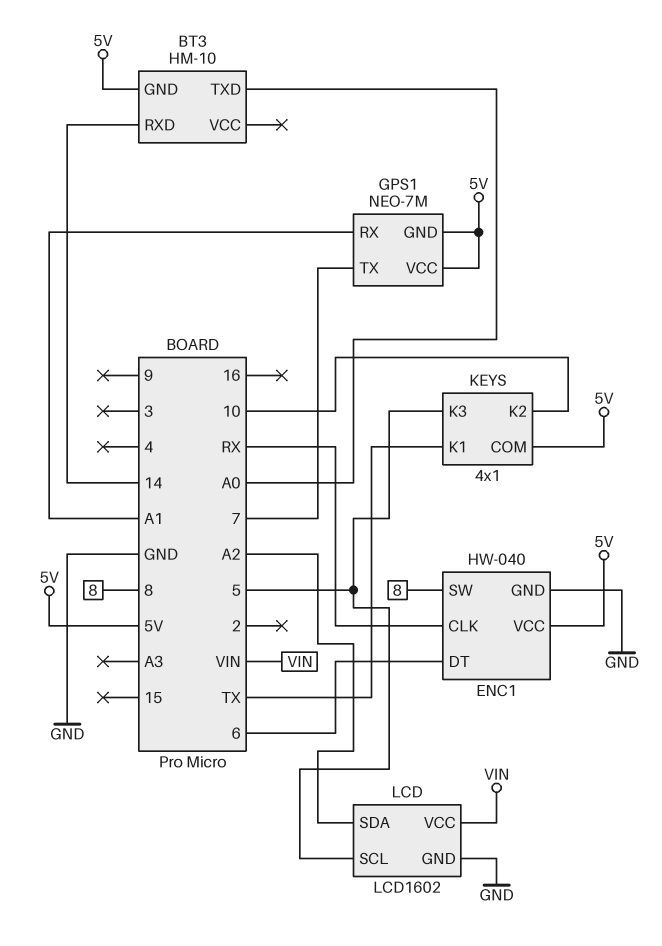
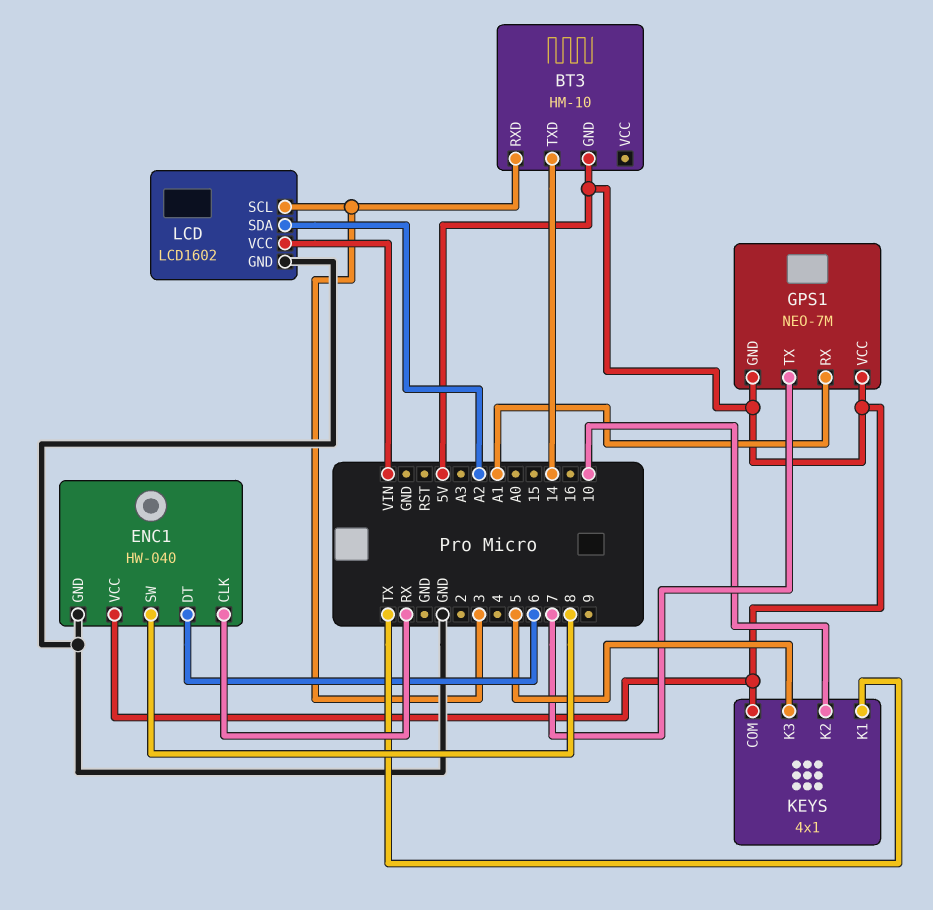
BT3 pin RXD: 14 -> 3
BT3 pin TXD: A0 -> 14
LCD pin SCL: 5 -> 3

